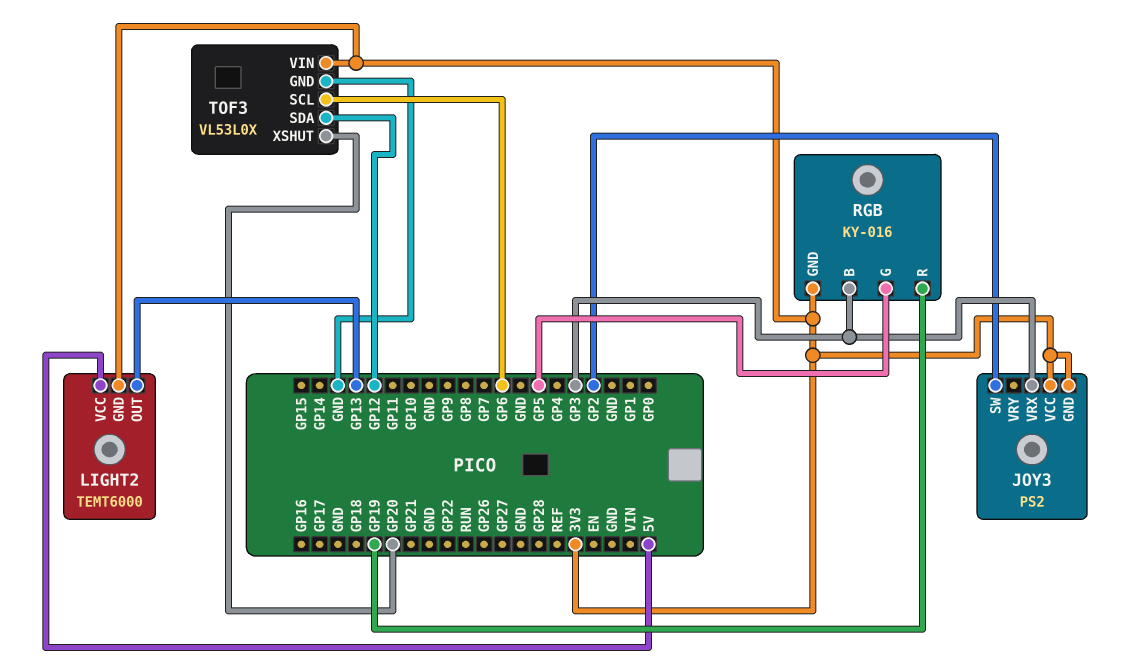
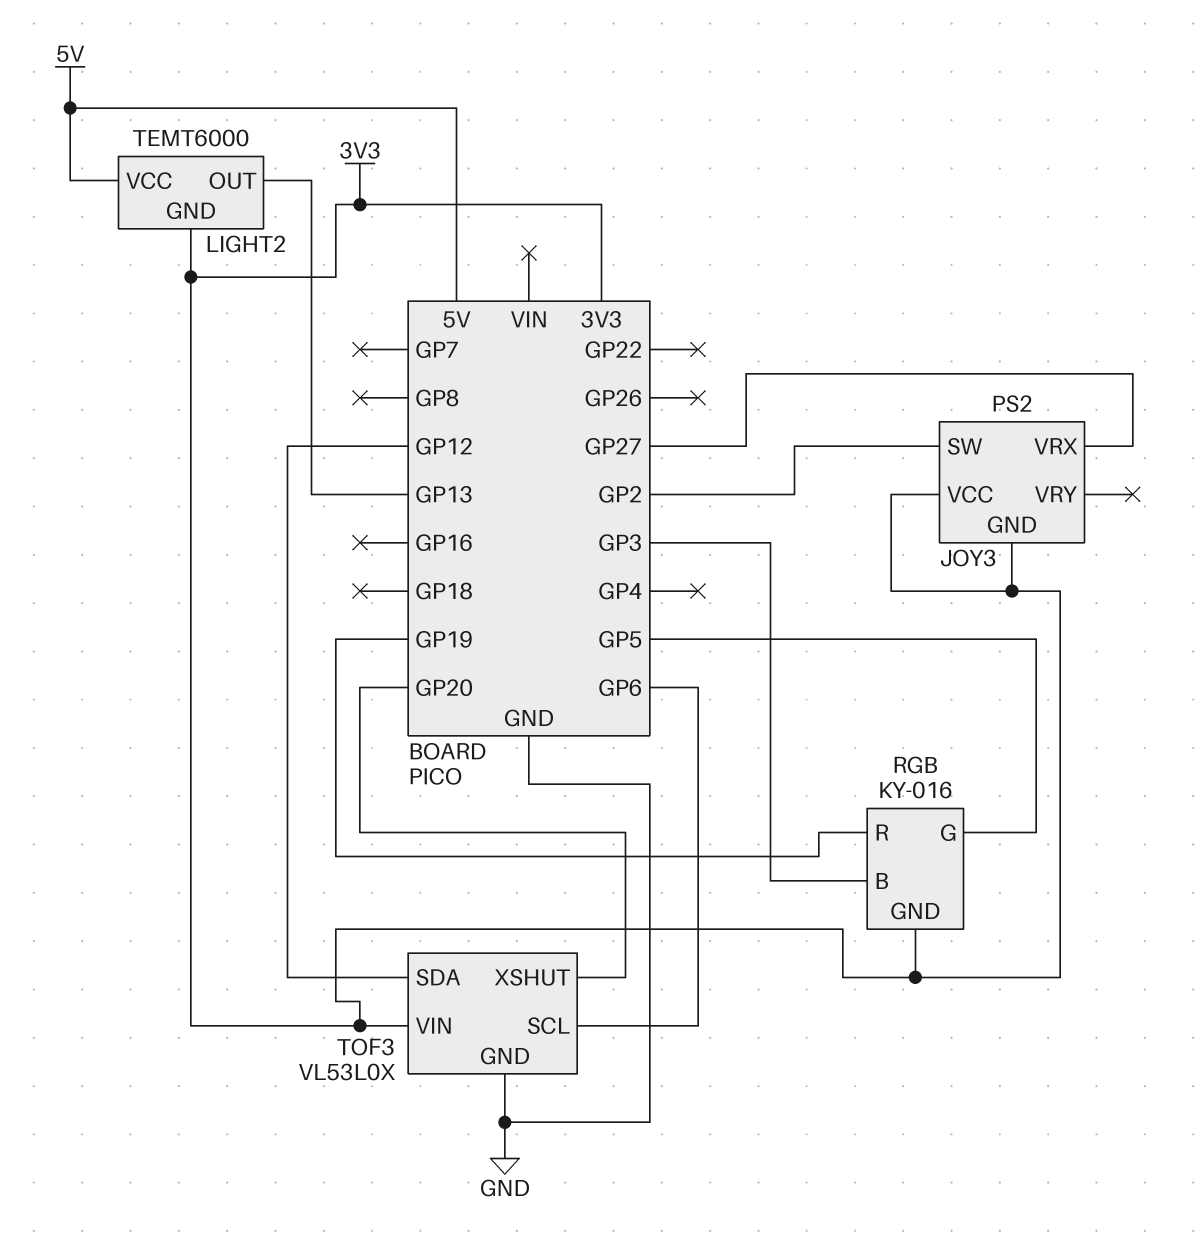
JOY3 pin VRX: GP3 -> GP27

